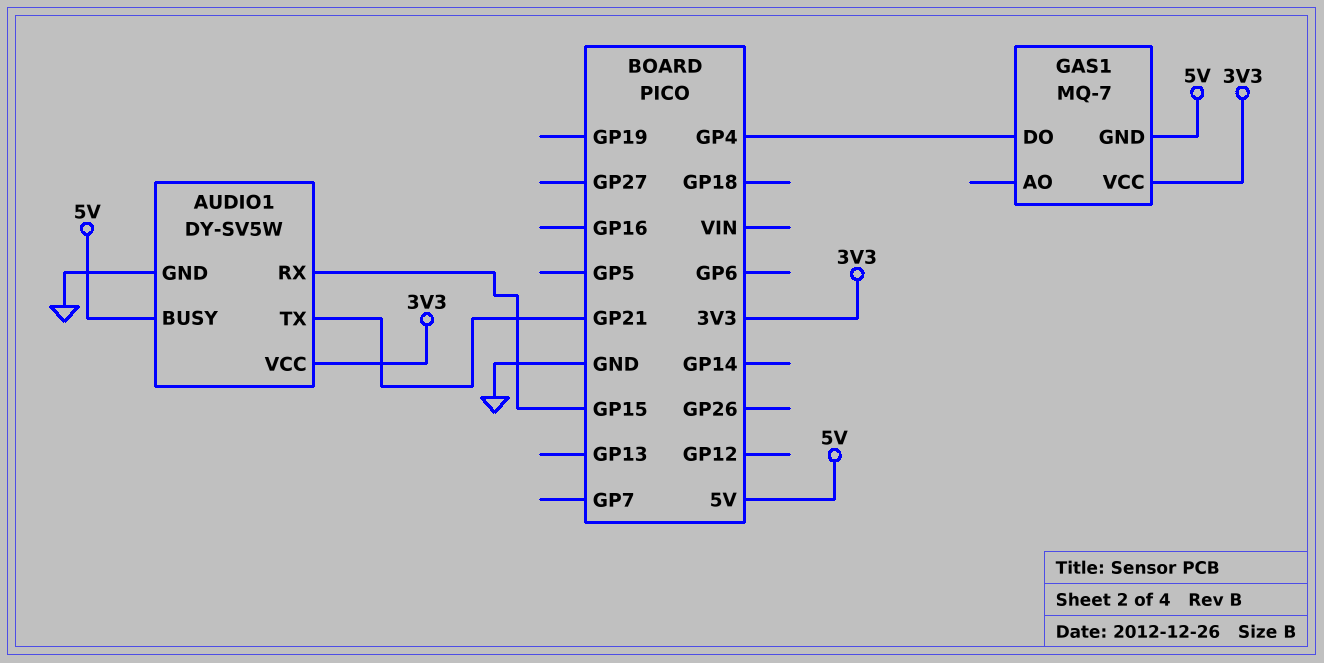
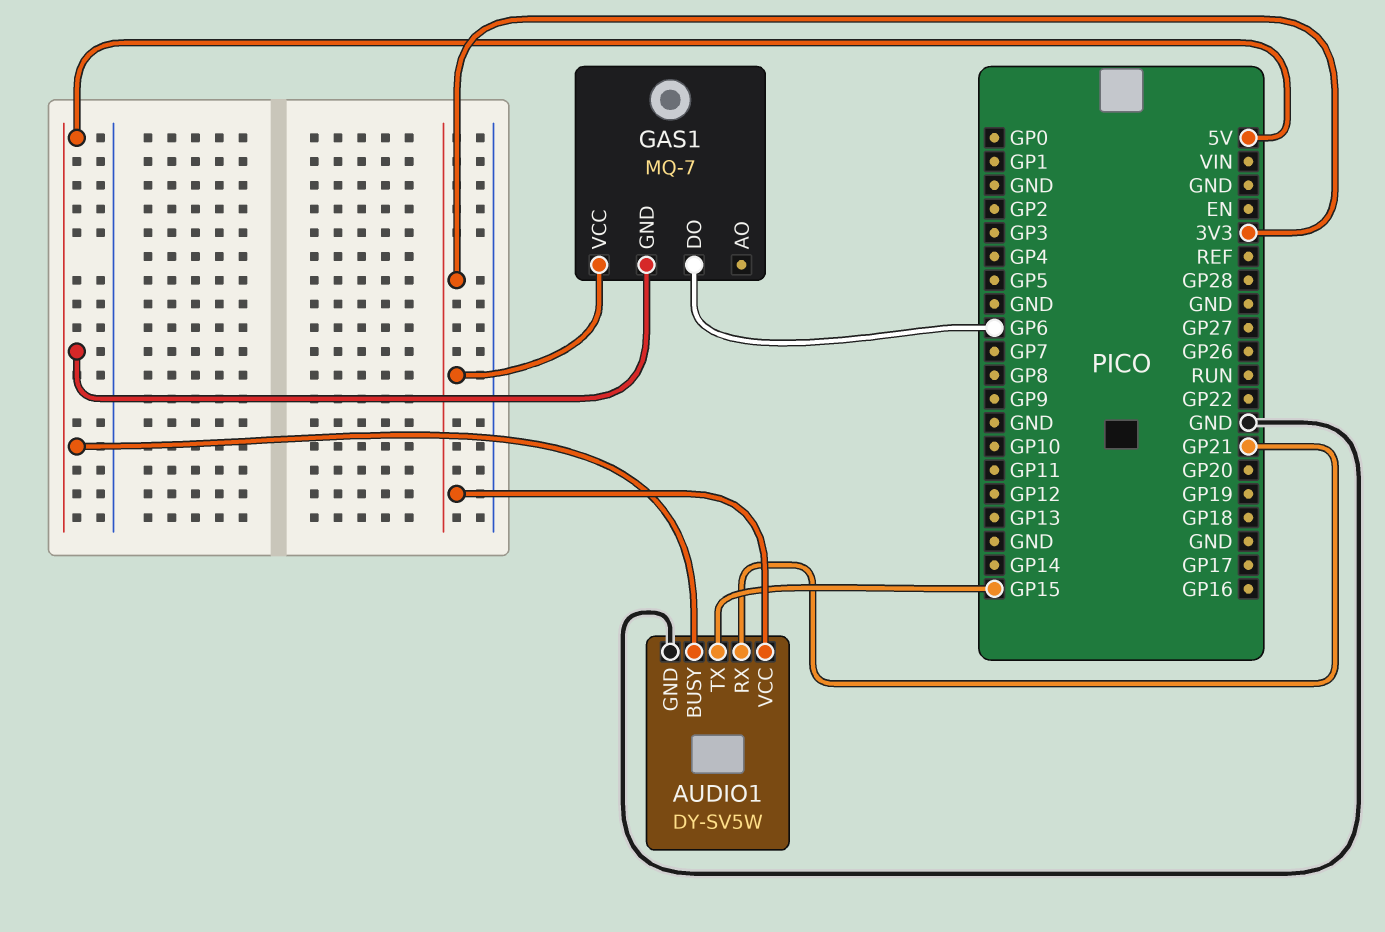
AUDIO1 pin RX: GP15 -> GP21
AUDIO1 pin TX: GP21 -> GP15
GAS1 pin DO: GP4 -> GP6

